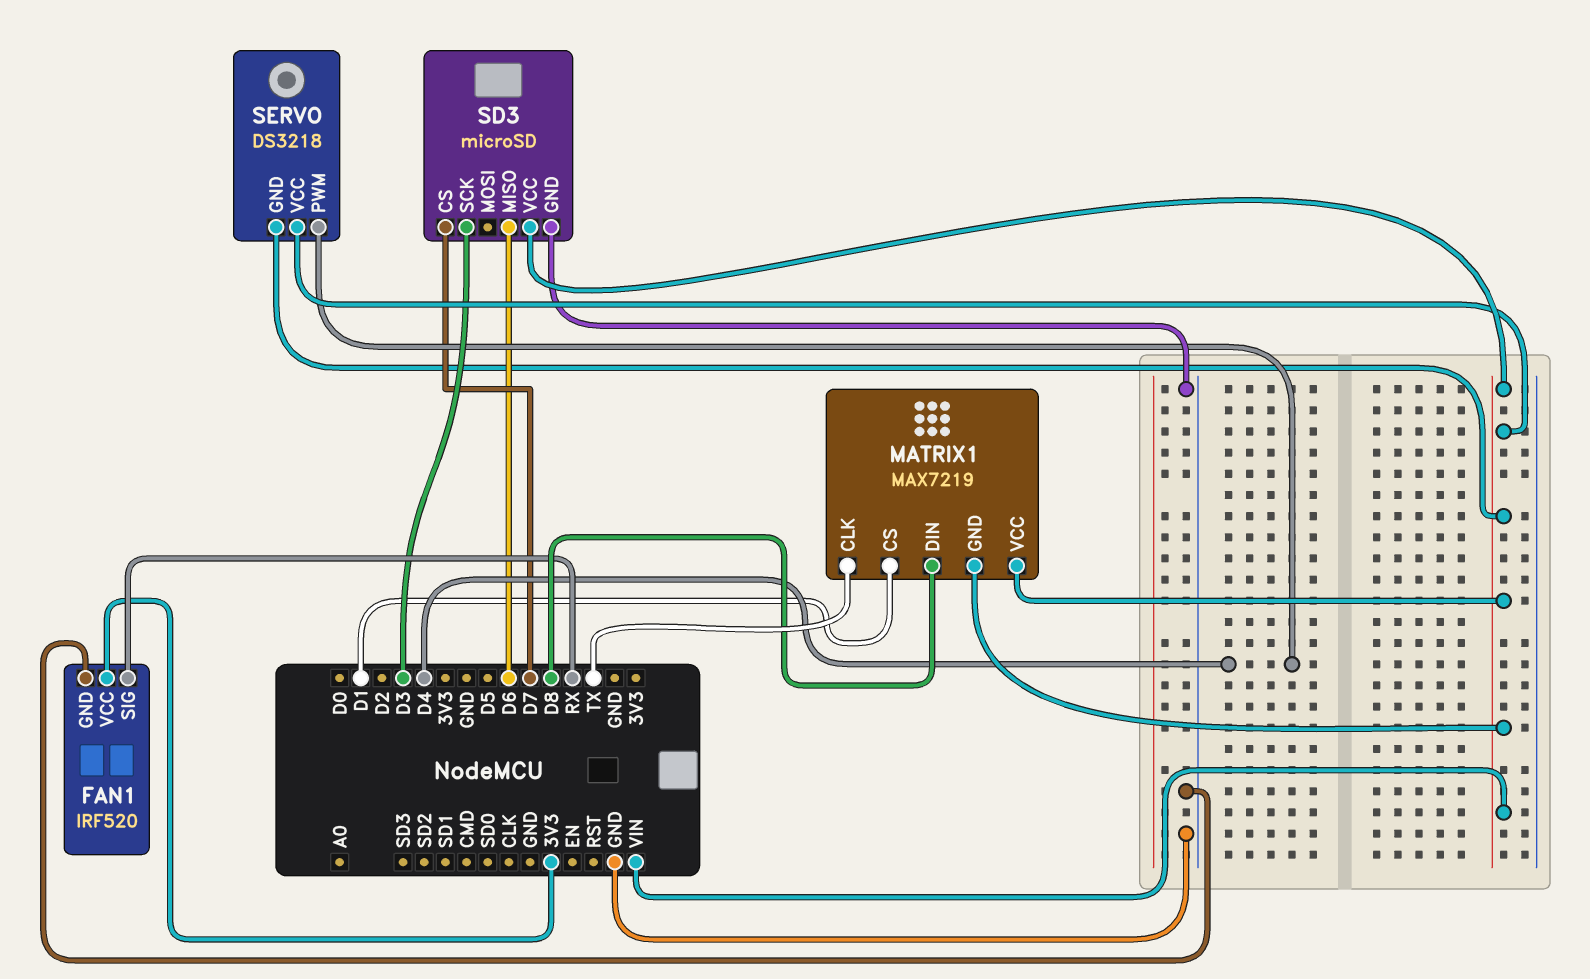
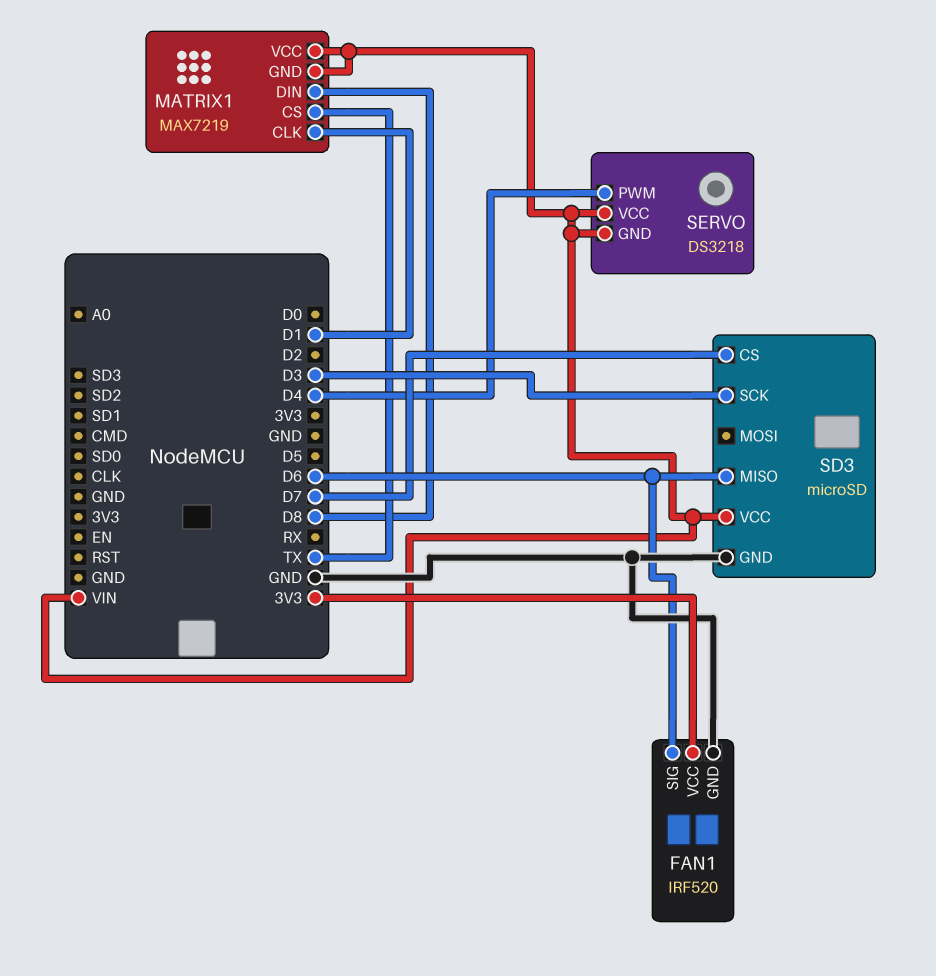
FAN1 pin SIG: RX -> D6
MATRIX1 pin CLK: TX -> D1
MATRIX1 pin CS: D1 -> TX

